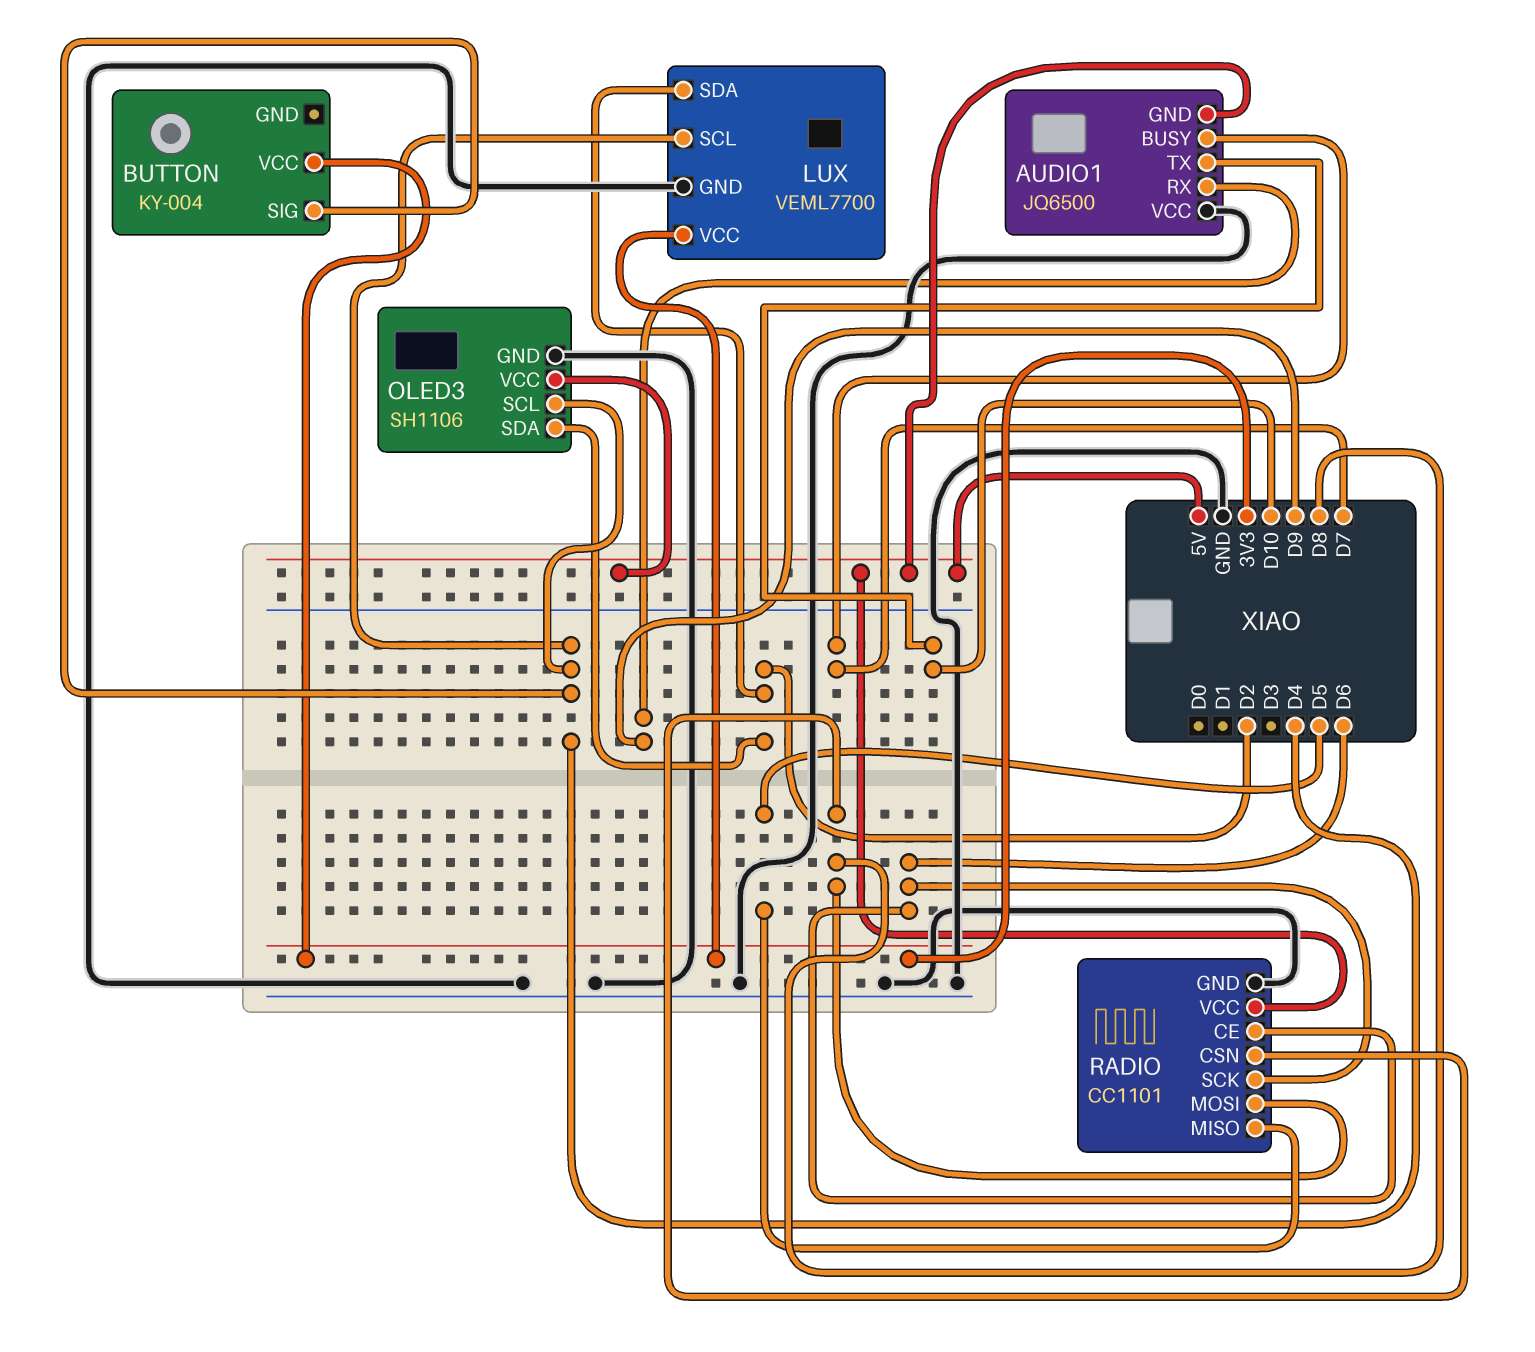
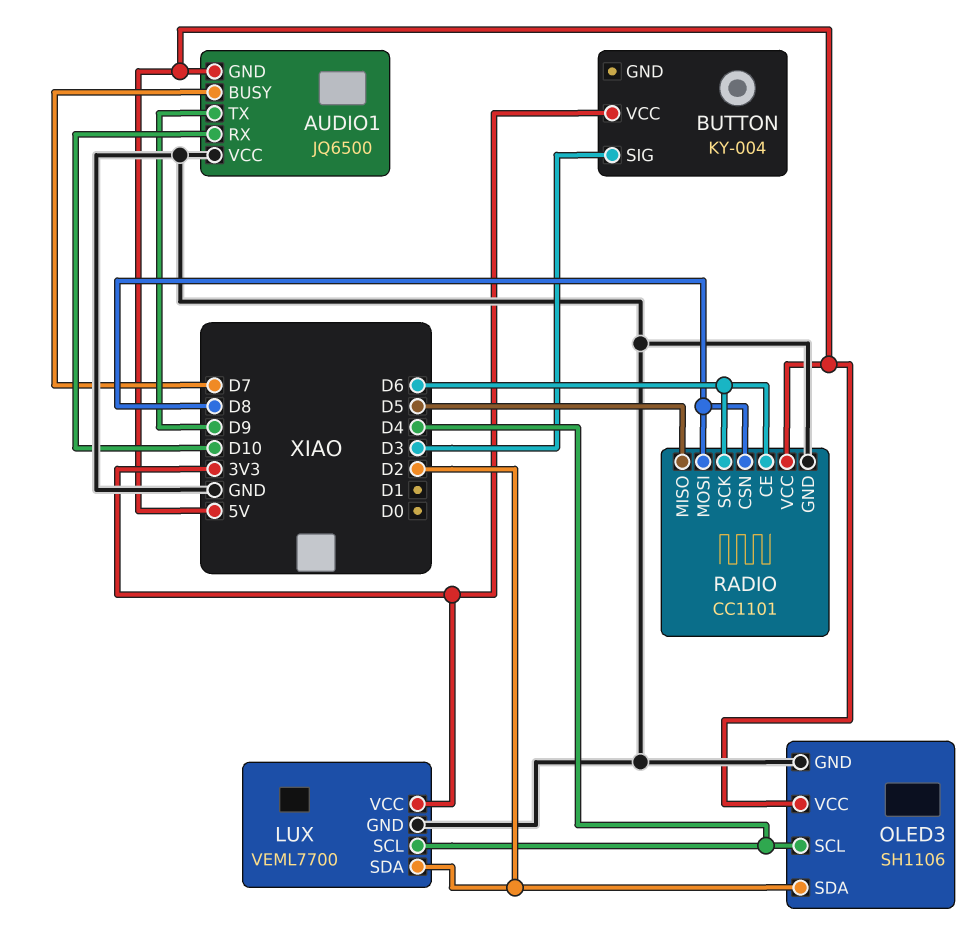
AUDIO1 pin RX: D9 -> D10
AUDIO1 pin TX: D10 -> D9
BUTTON pin SIG: D4 -> D3

